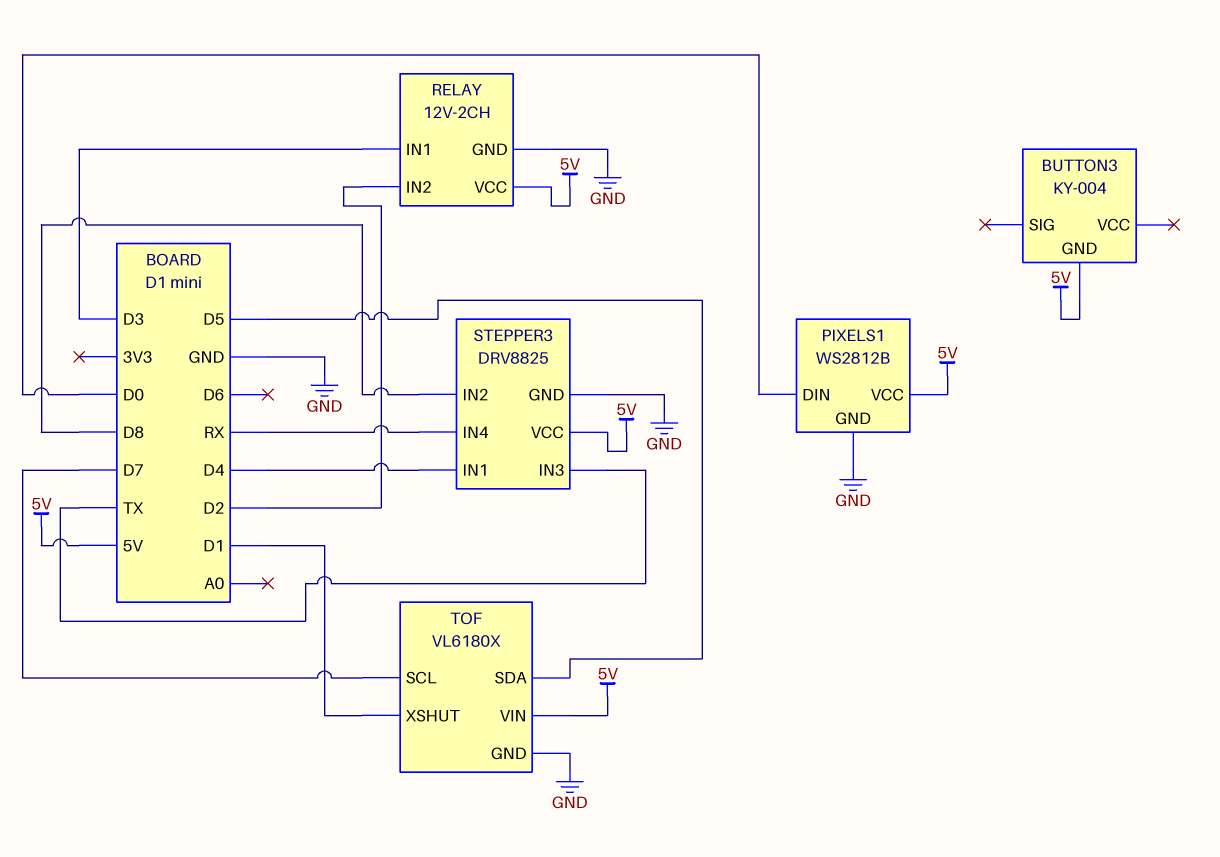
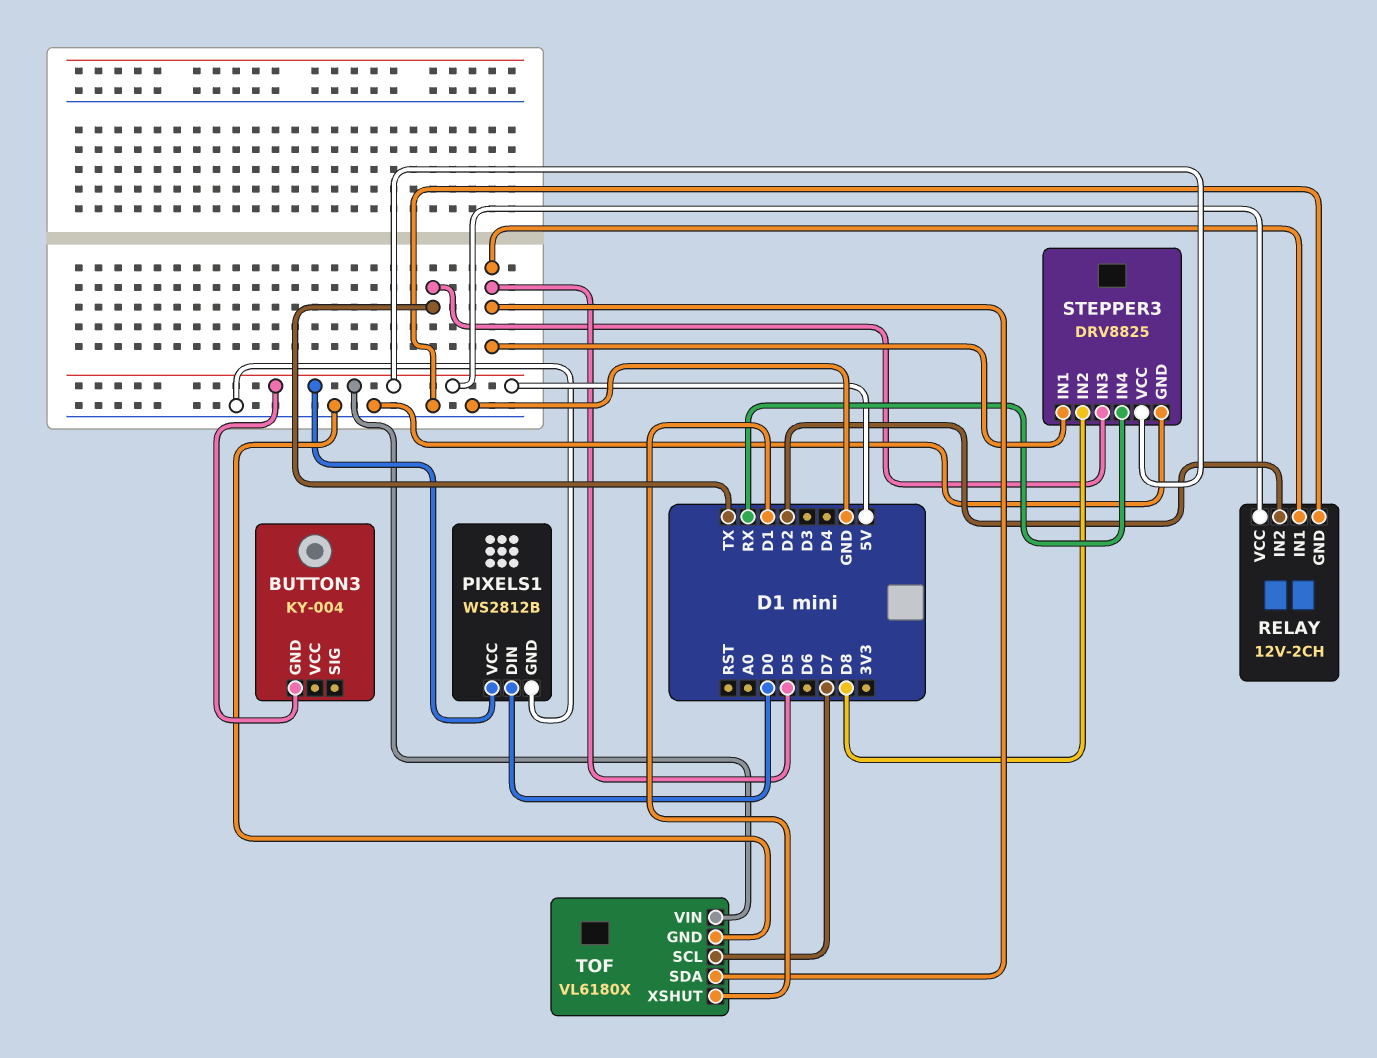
RELAY pin IN1: D3 -> D5
STEPPER3 pin IN1: D4 -> D5

